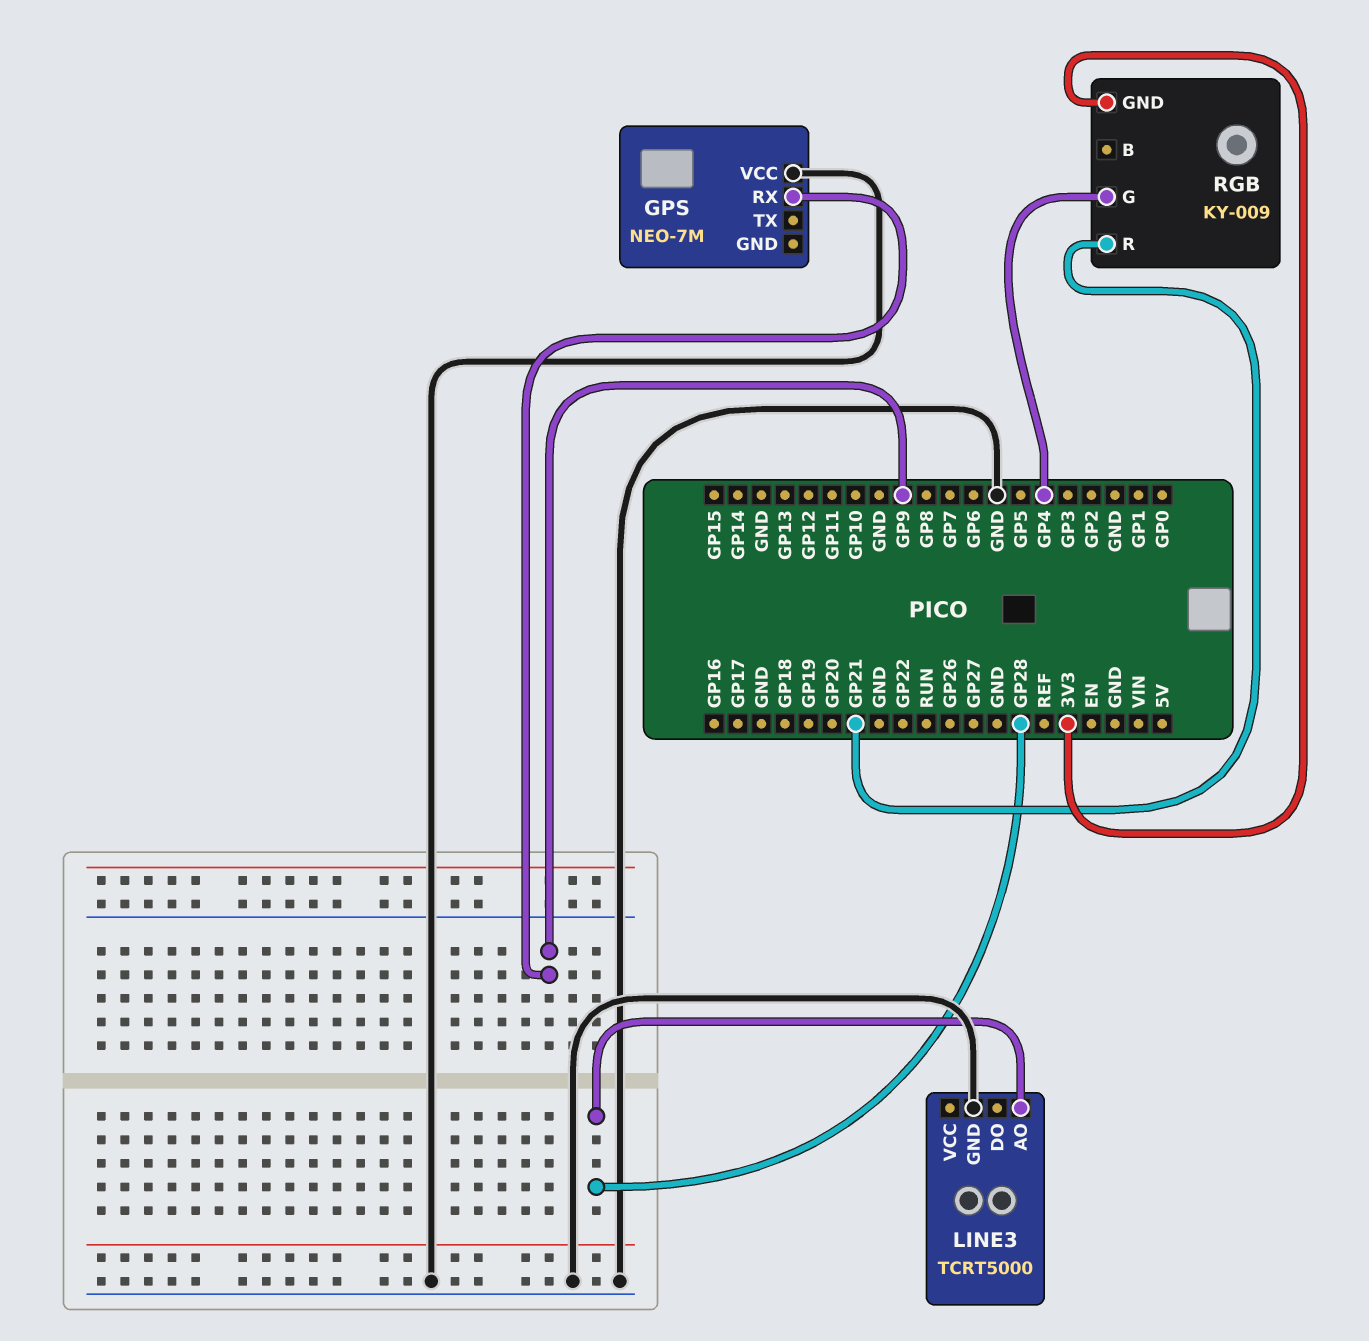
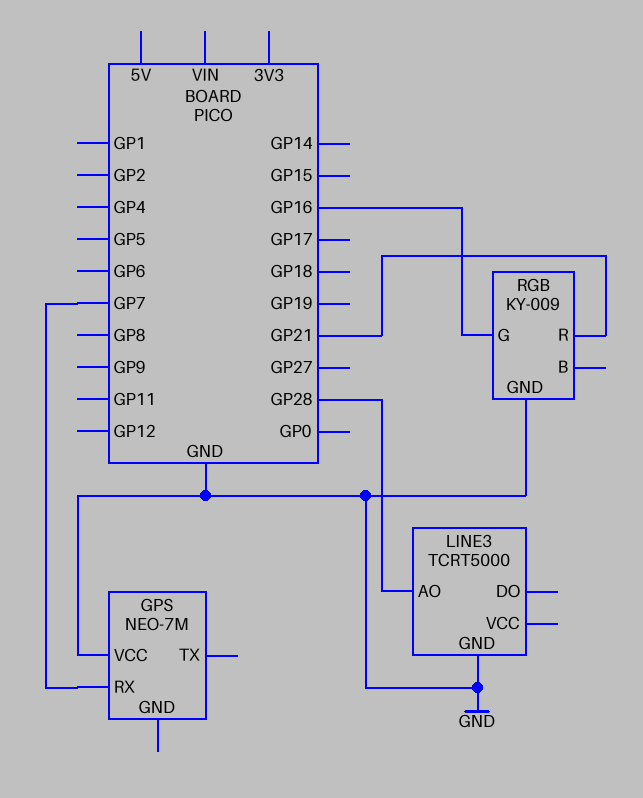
GPS pin RX: GP9 -> GP7
RGB pin G: GP4 -> GP16
RGB pin GND: 3V3 -> GND

